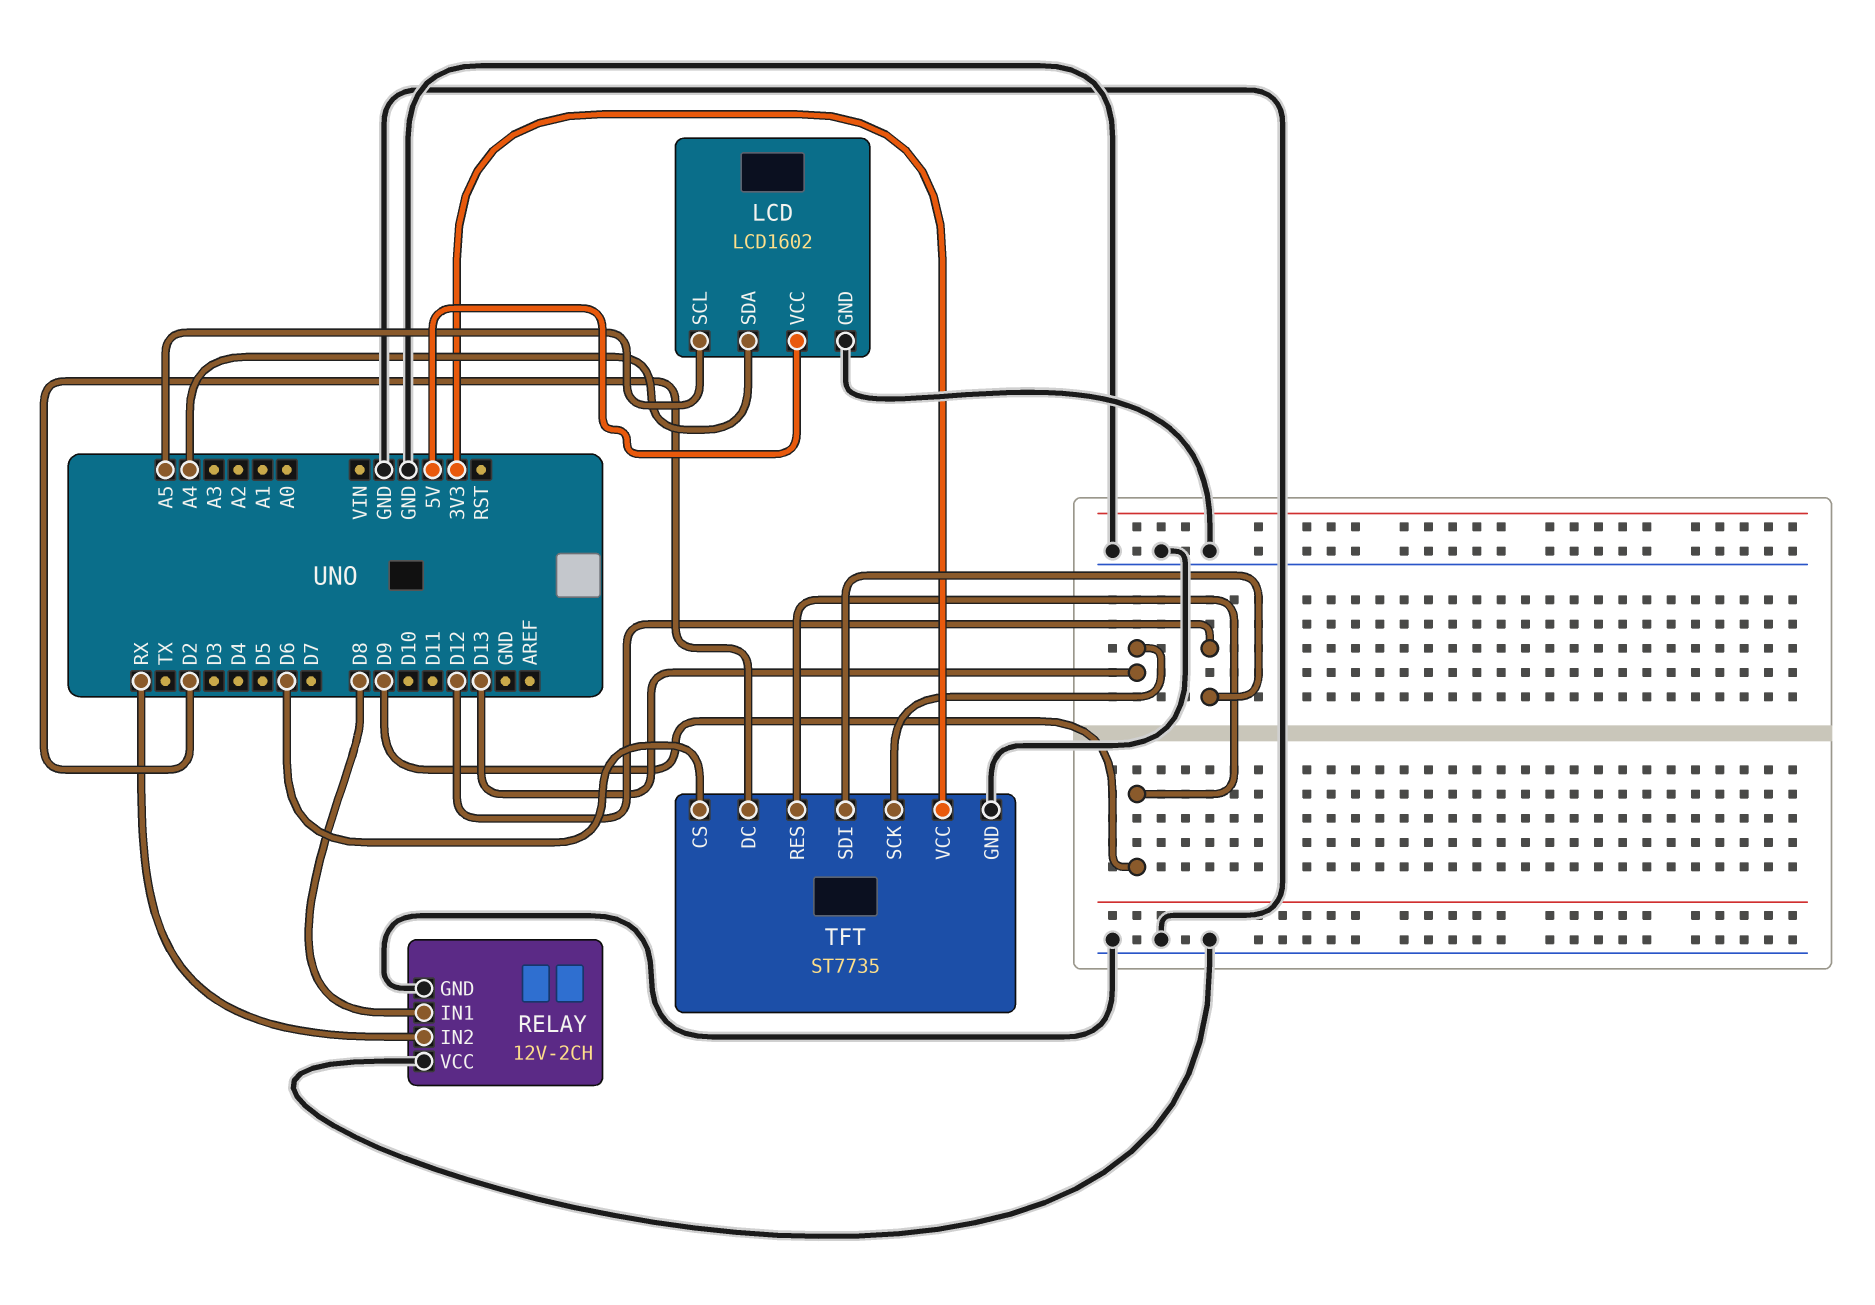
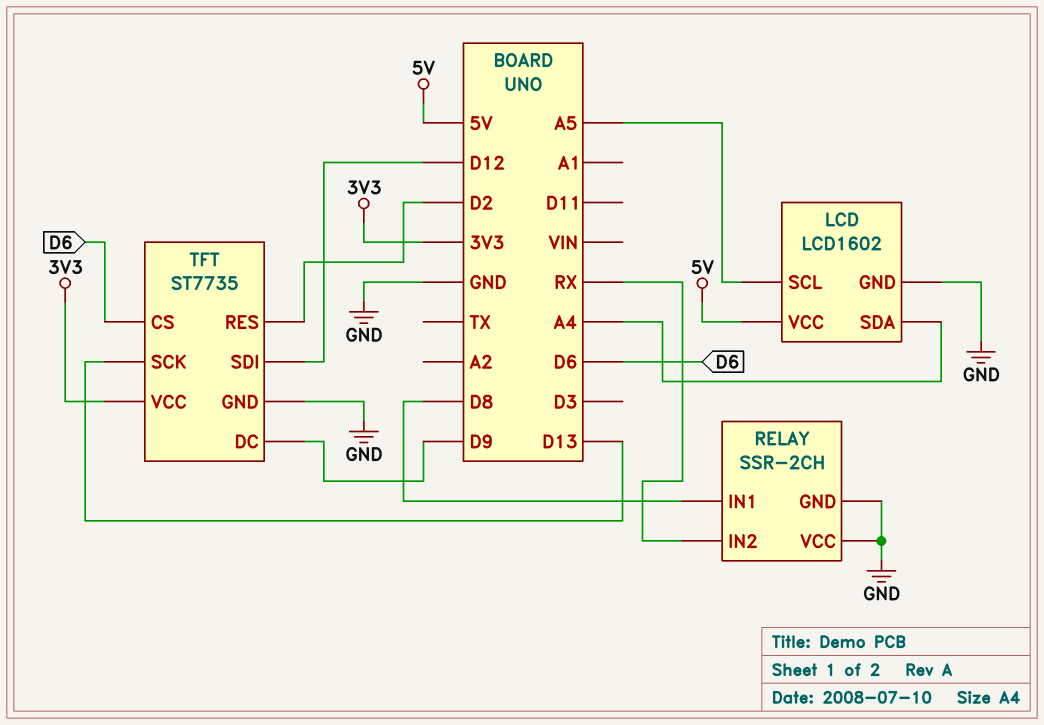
RELAY: 12V-2CH -> SSR-2CH
TFT pin DC: D2 -> D9
TFT pin RES: D9 -> D2

